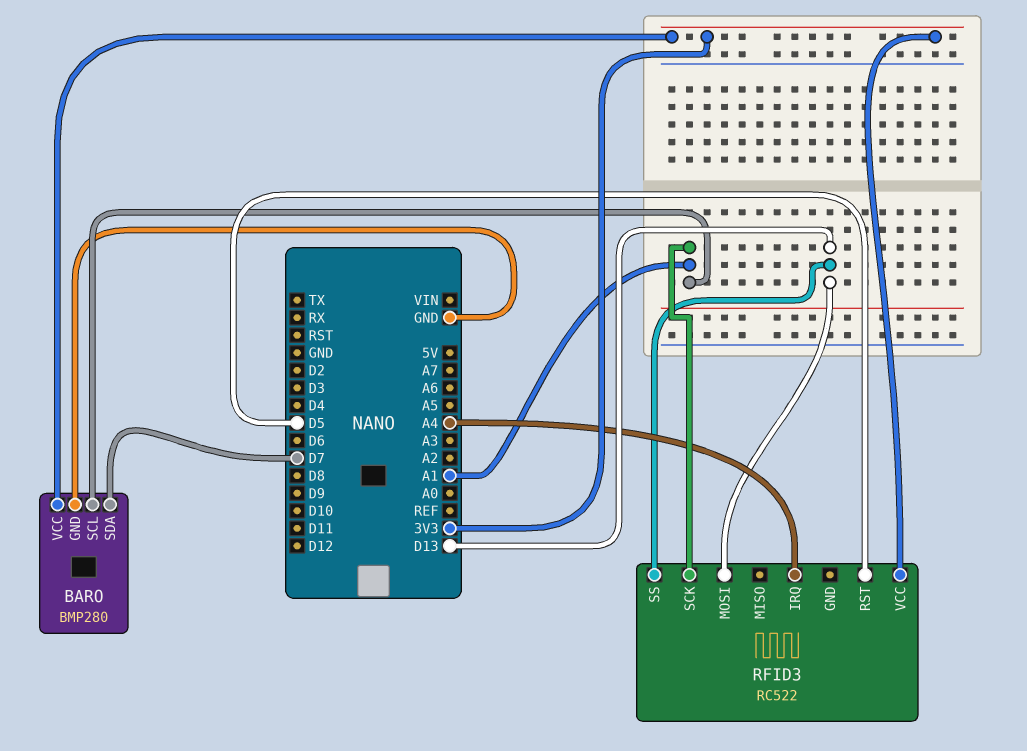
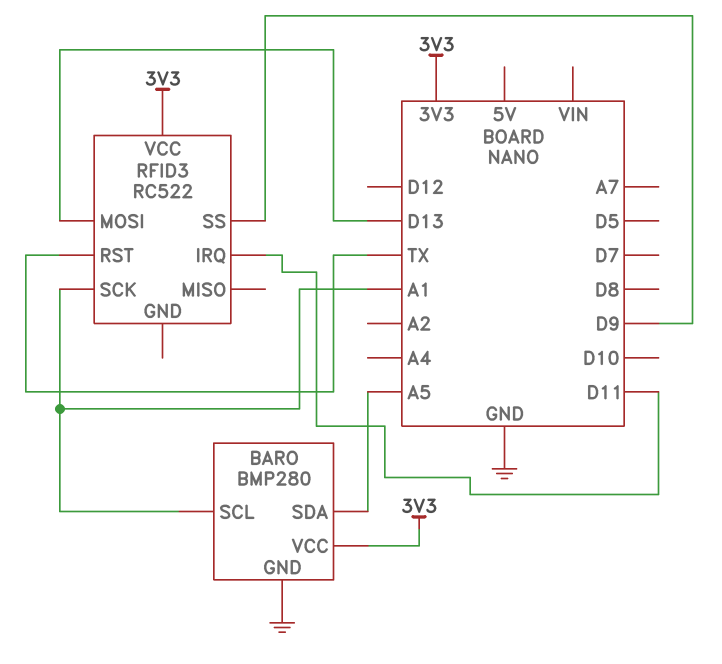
BARO pin SDA: D7 -> A5
RFID3 pin IRQ: A4 -> D11
RFID3 pin RST: D5 -> TX
RFID3 pin SS: D13 -> D9

